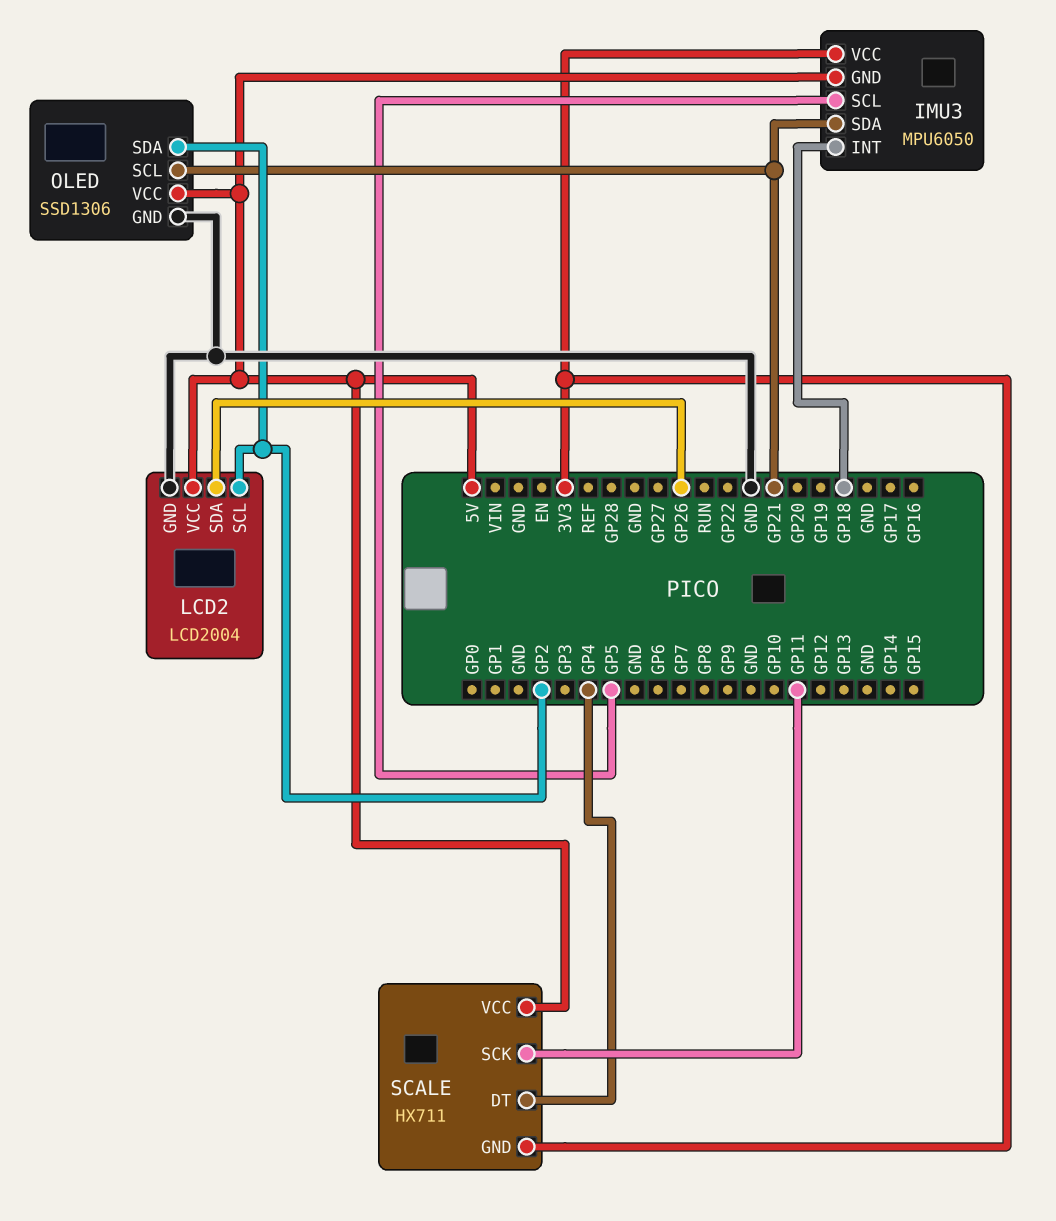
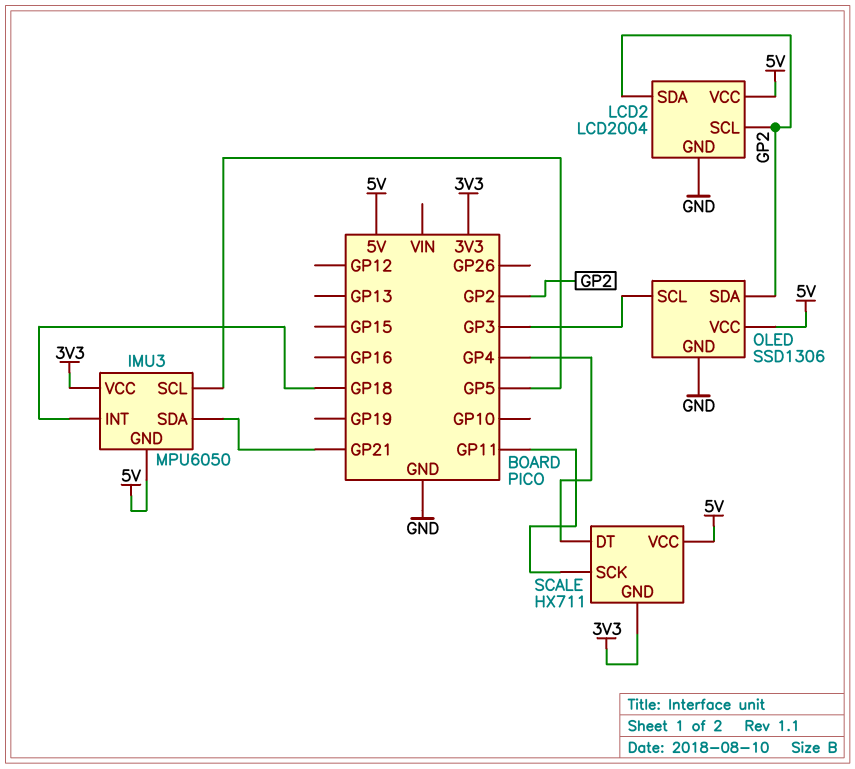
LCD2 pin SDA: GP26 -> GP2
OLED pin SCL: GP21 -> GP3

